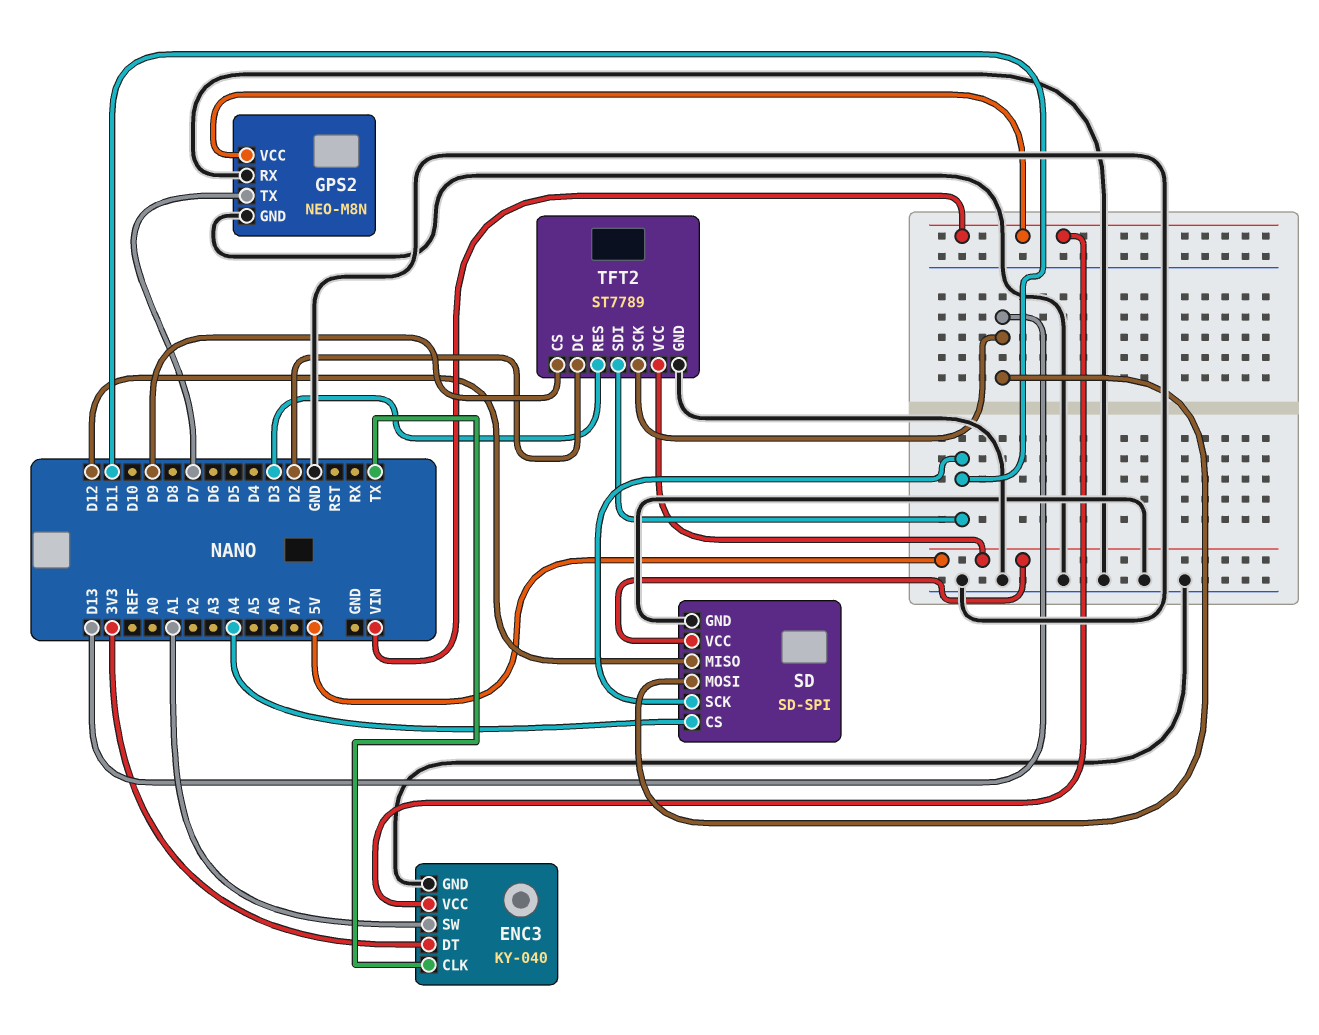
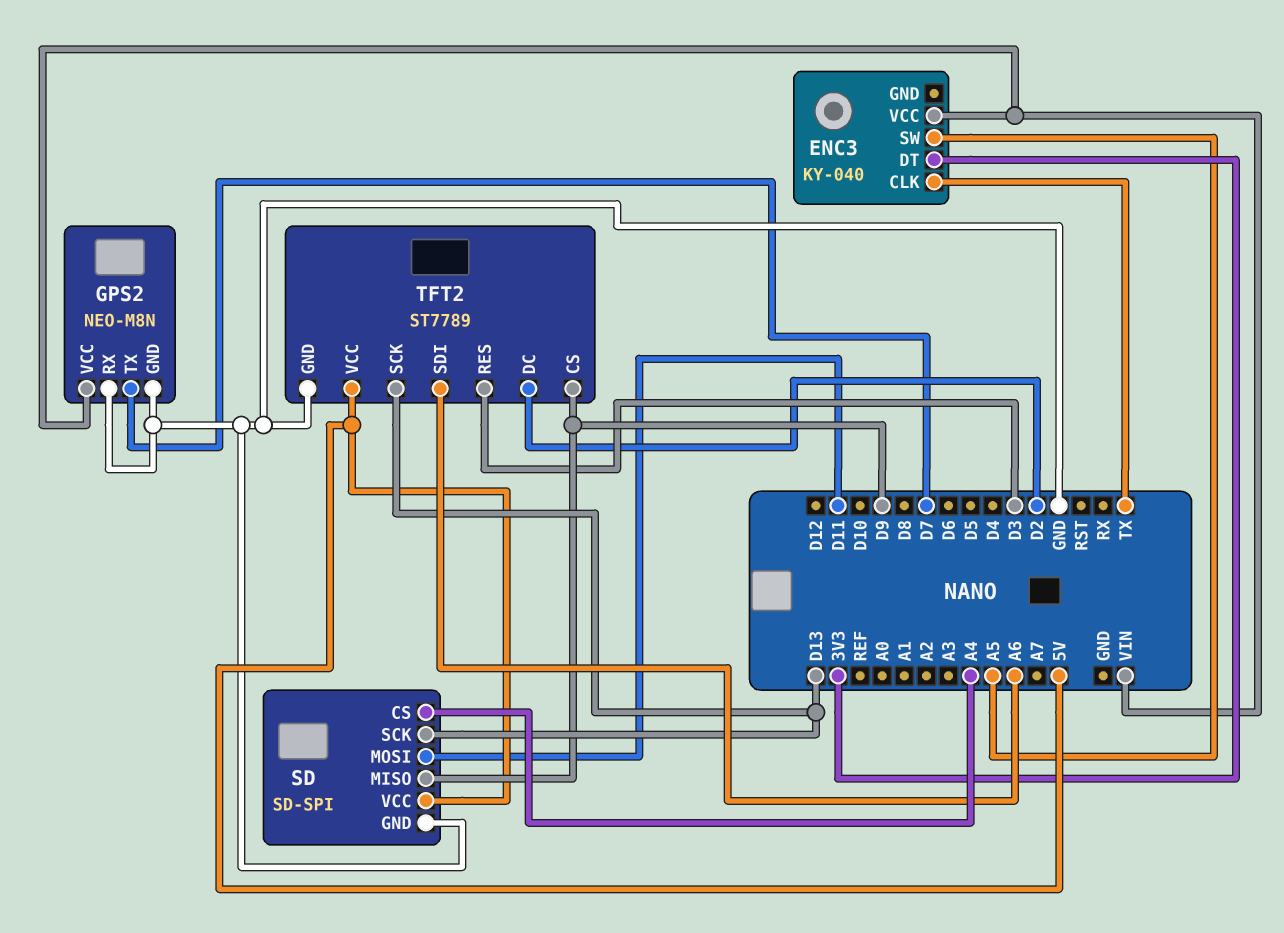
ENC3 pin GND: GND -> none
ENC3 pin SW: A1 -> A5
SD pin MISO: D12 -> D9
SD pin MOSI: D13 -> D11
SD pin SCK: D11 -> D13
TFT2 pin SDI: D11 -> A6

